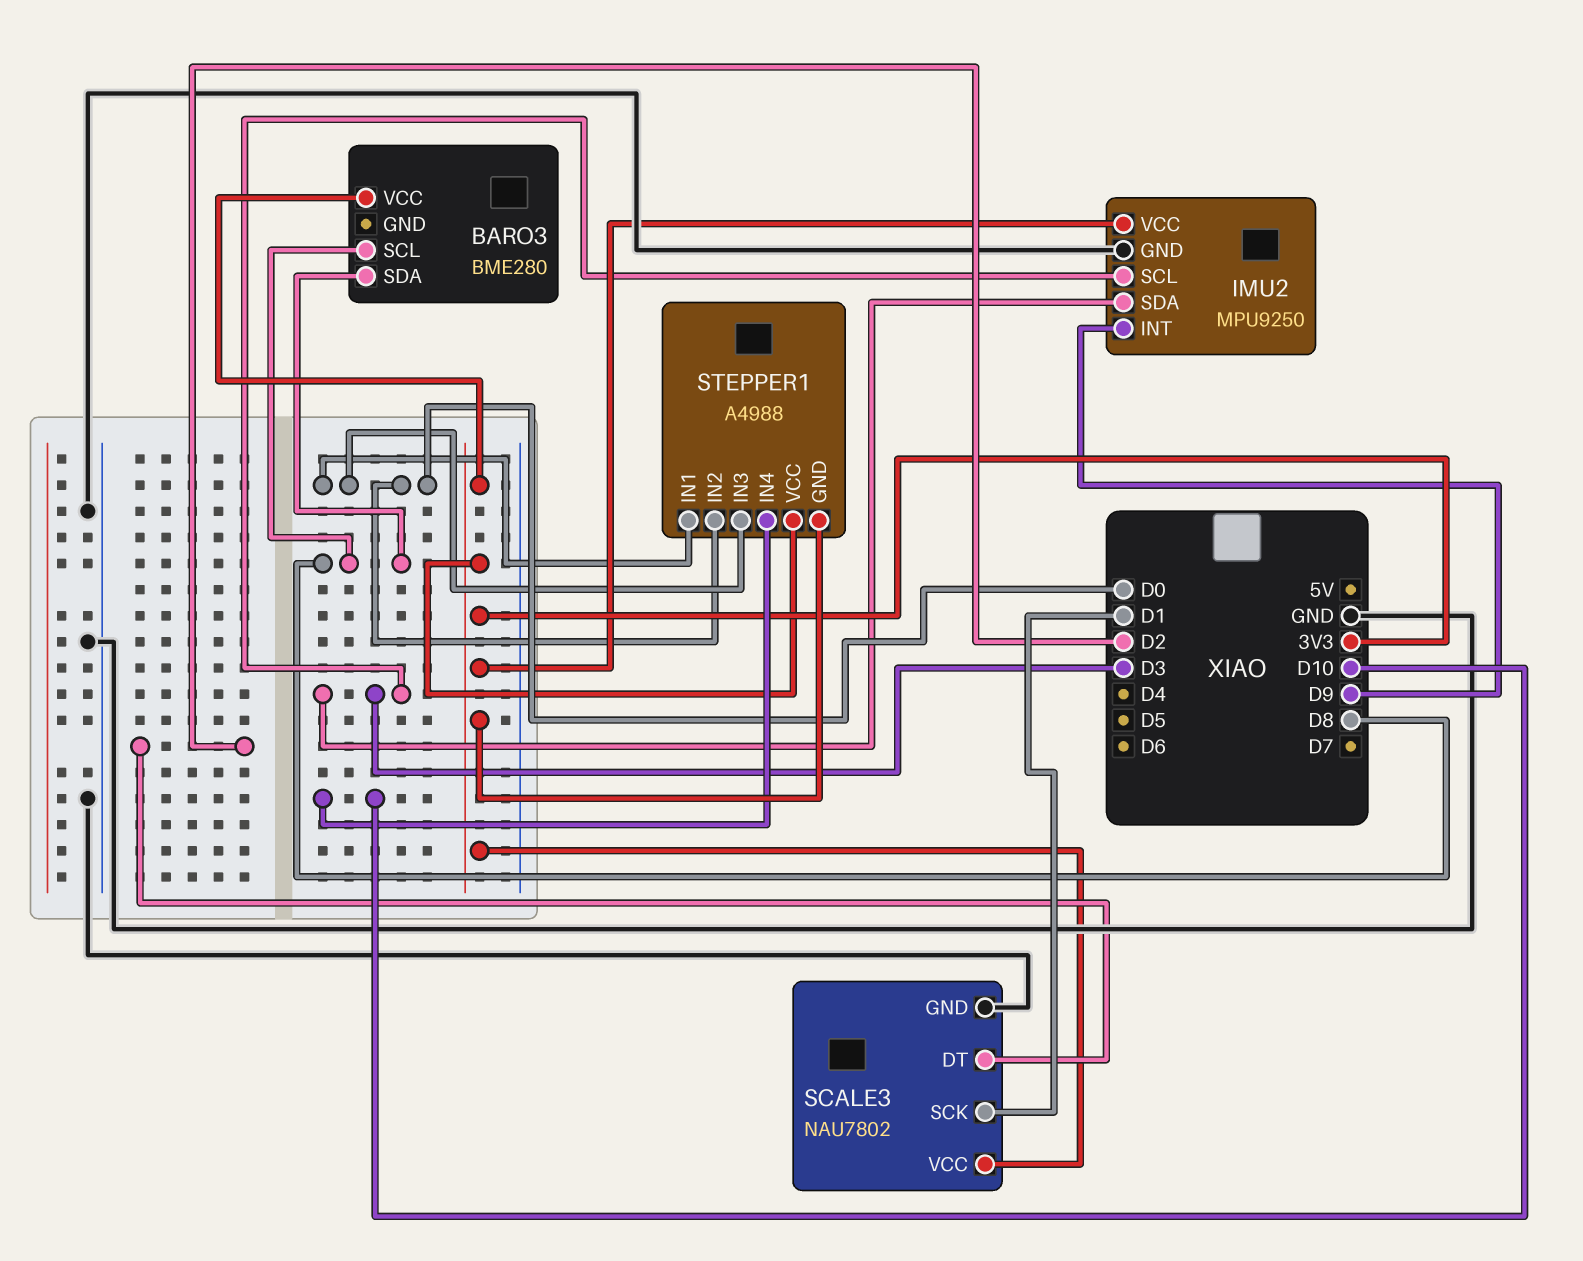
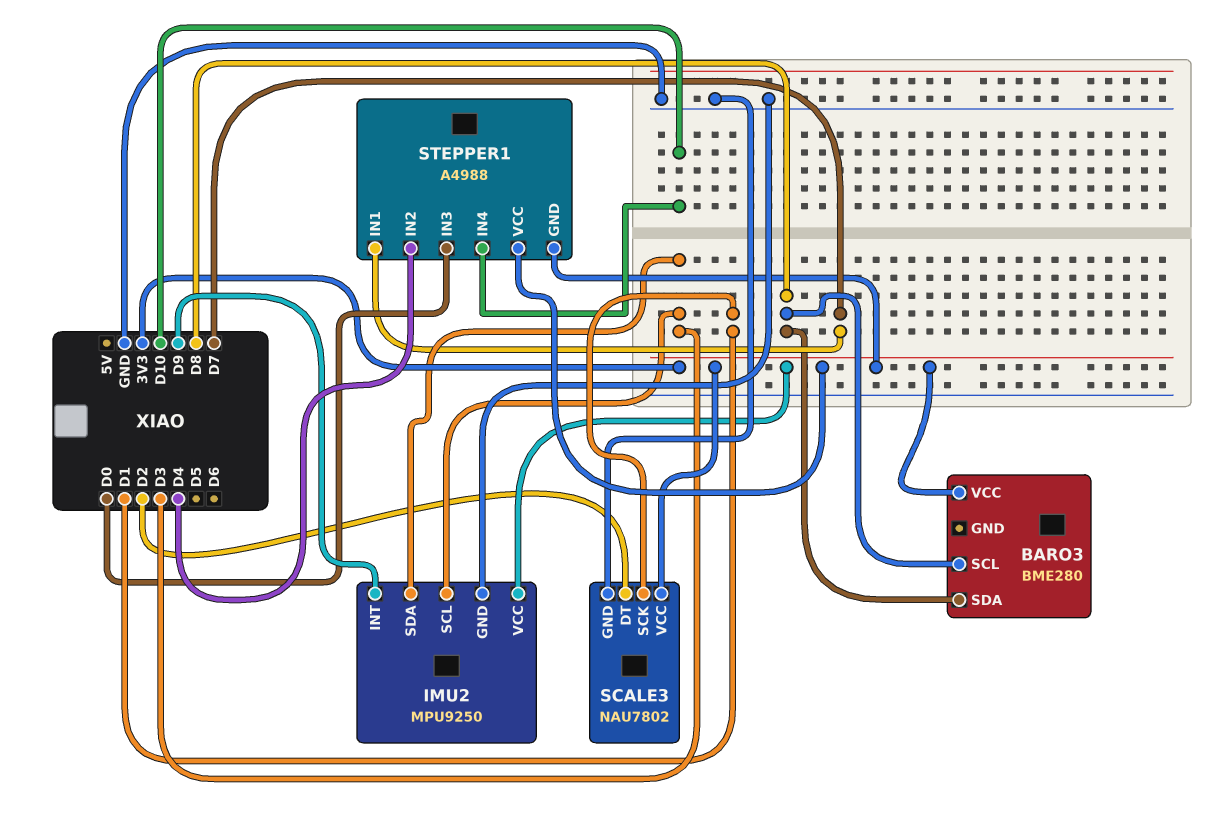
STEPPER1 pin IN1: D0 -> D7
STEPPER1 pin IN2: D0 -> D4

